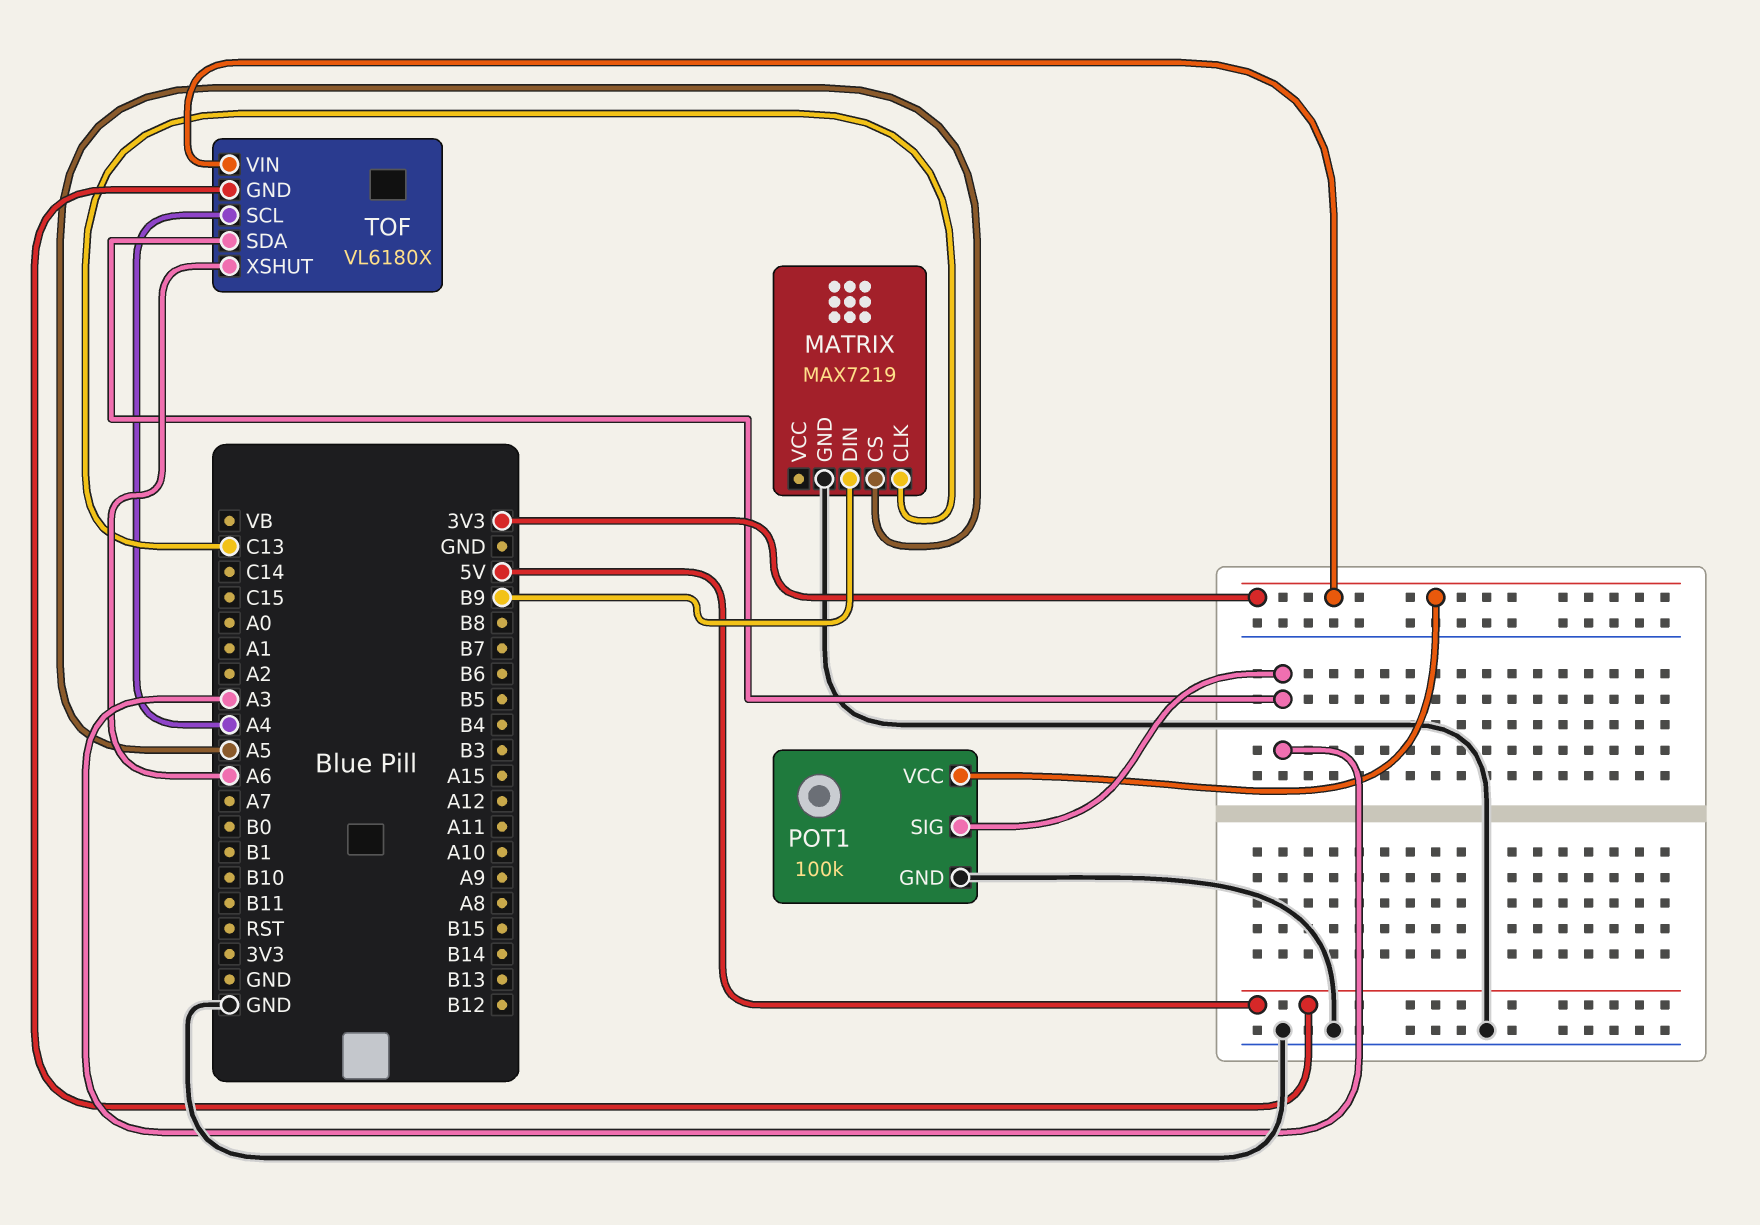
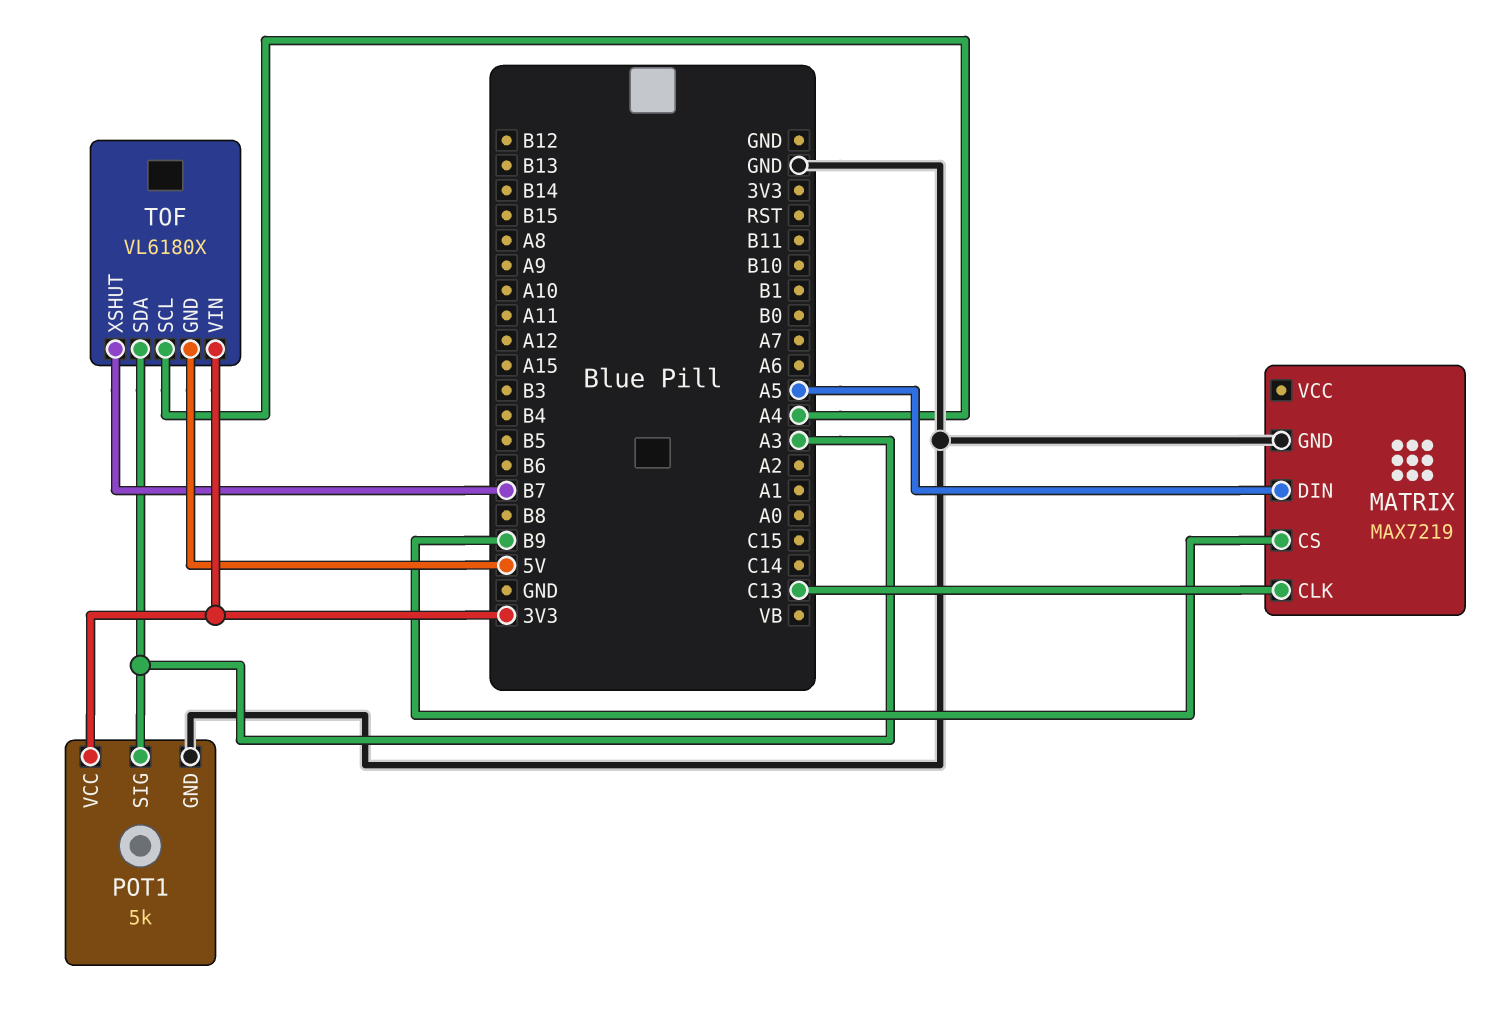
MATRIX pin CS: A5 -> B9
MATRIX pin DIN: B9 -> A5
POT1: 100k -> 5k
TOF pin XSHUT: A6 -> B7

